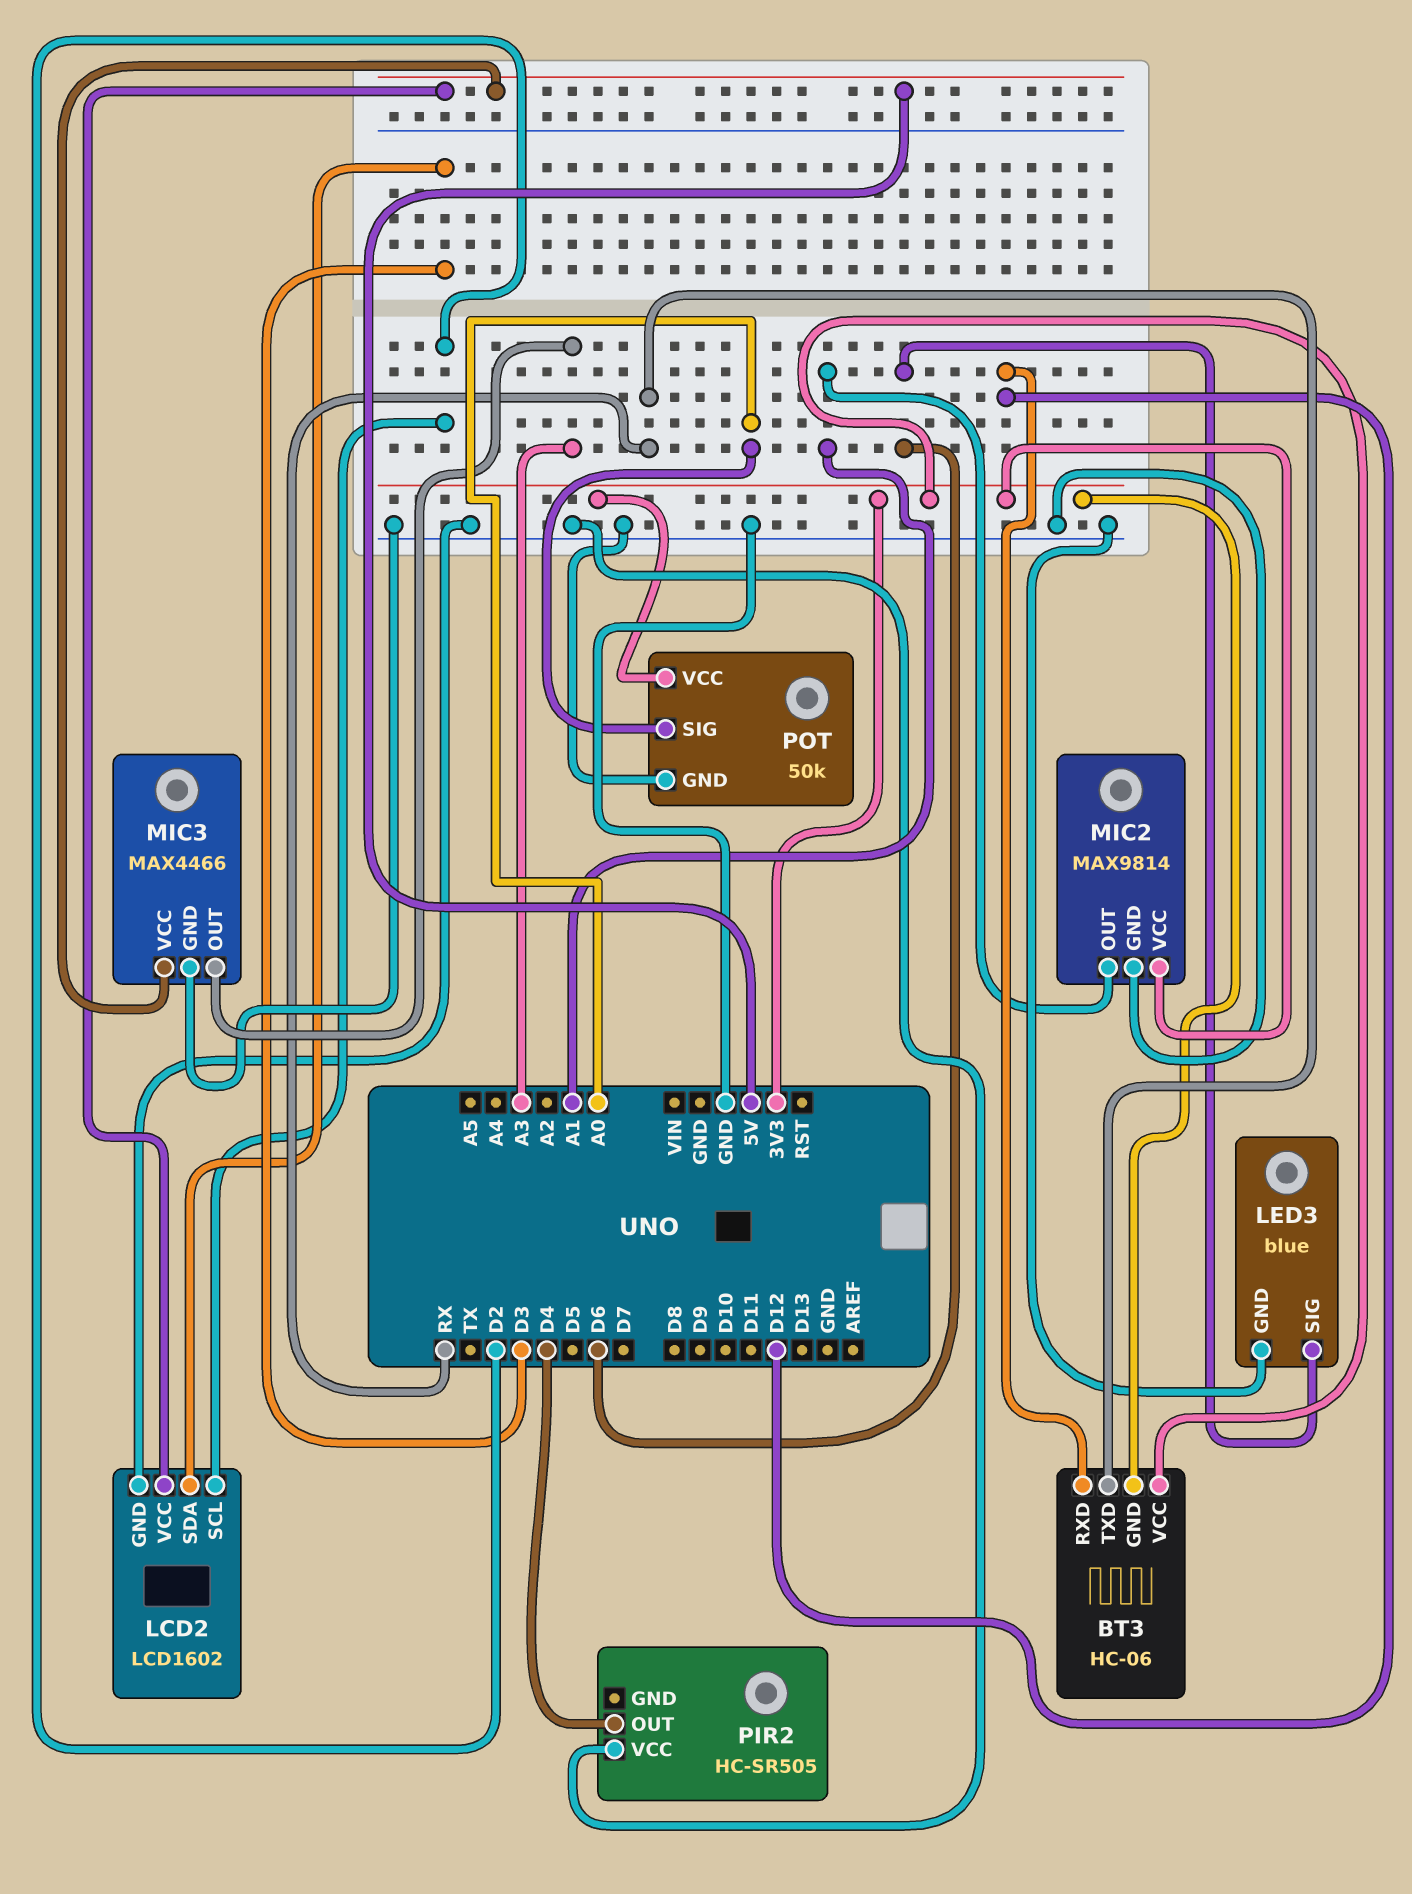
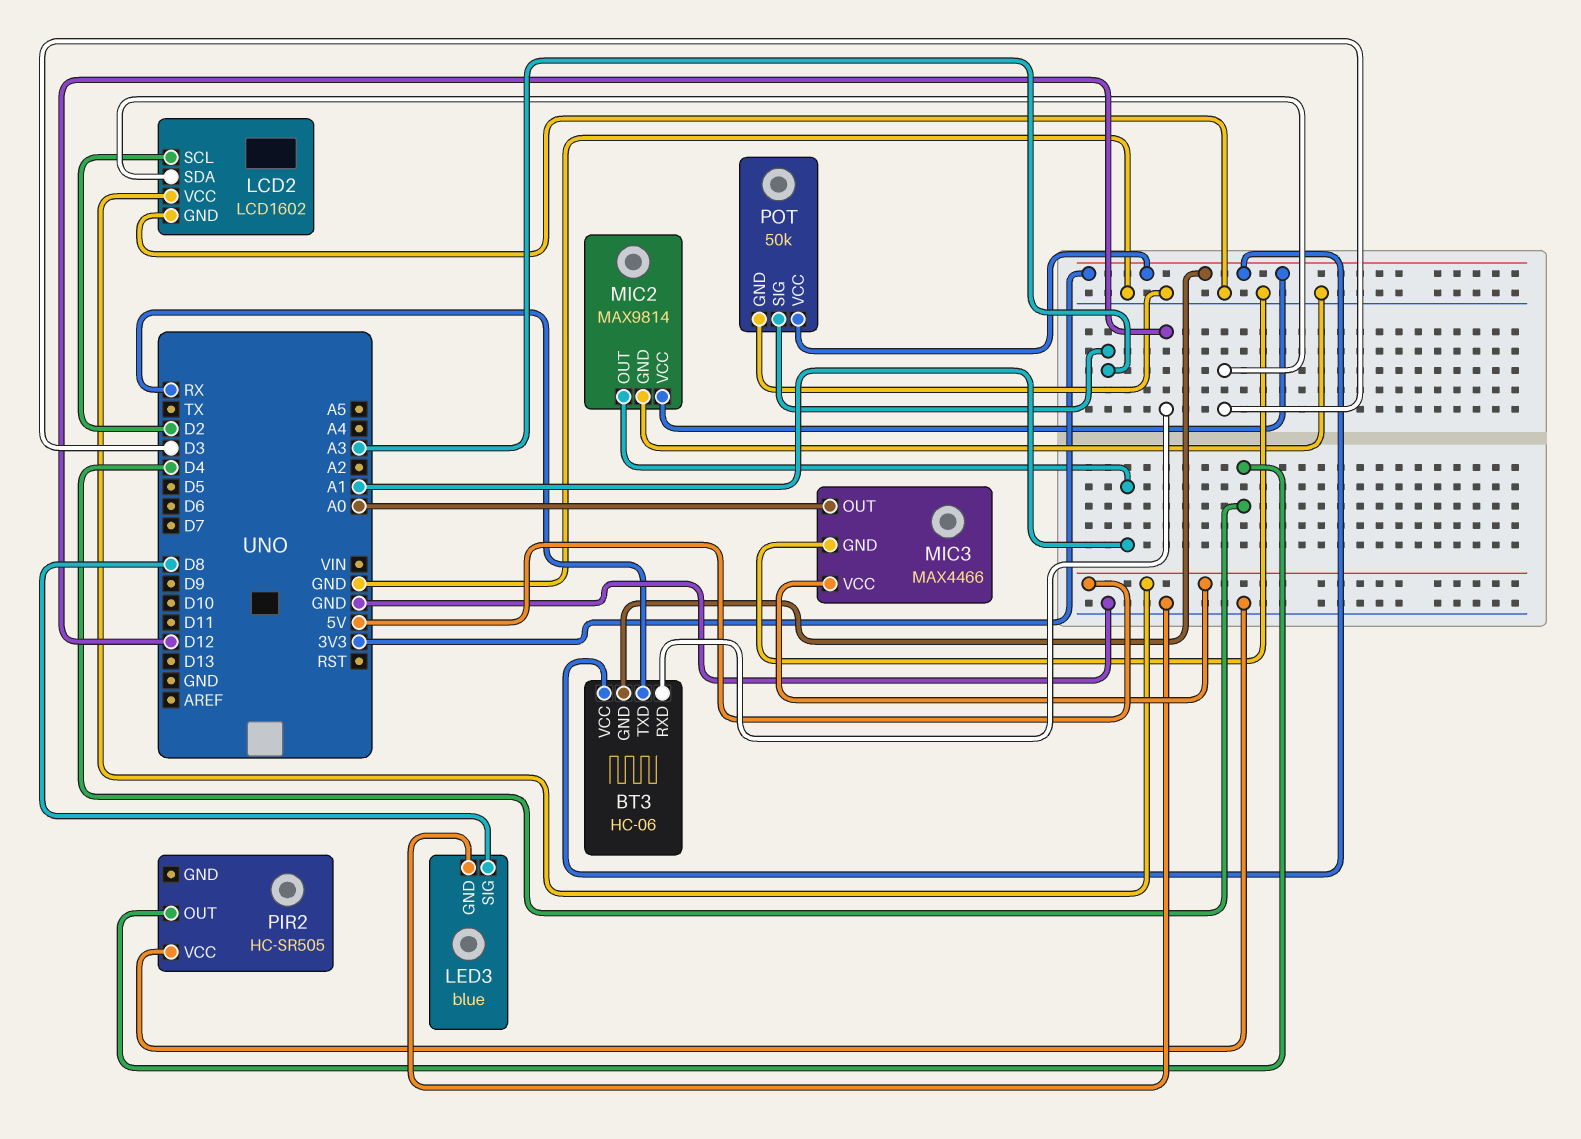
LED3 pin SIG: D6 -> D8
MIC3 pin OUT: A3 -> A0
POT pin SIG: A0 -> A3

